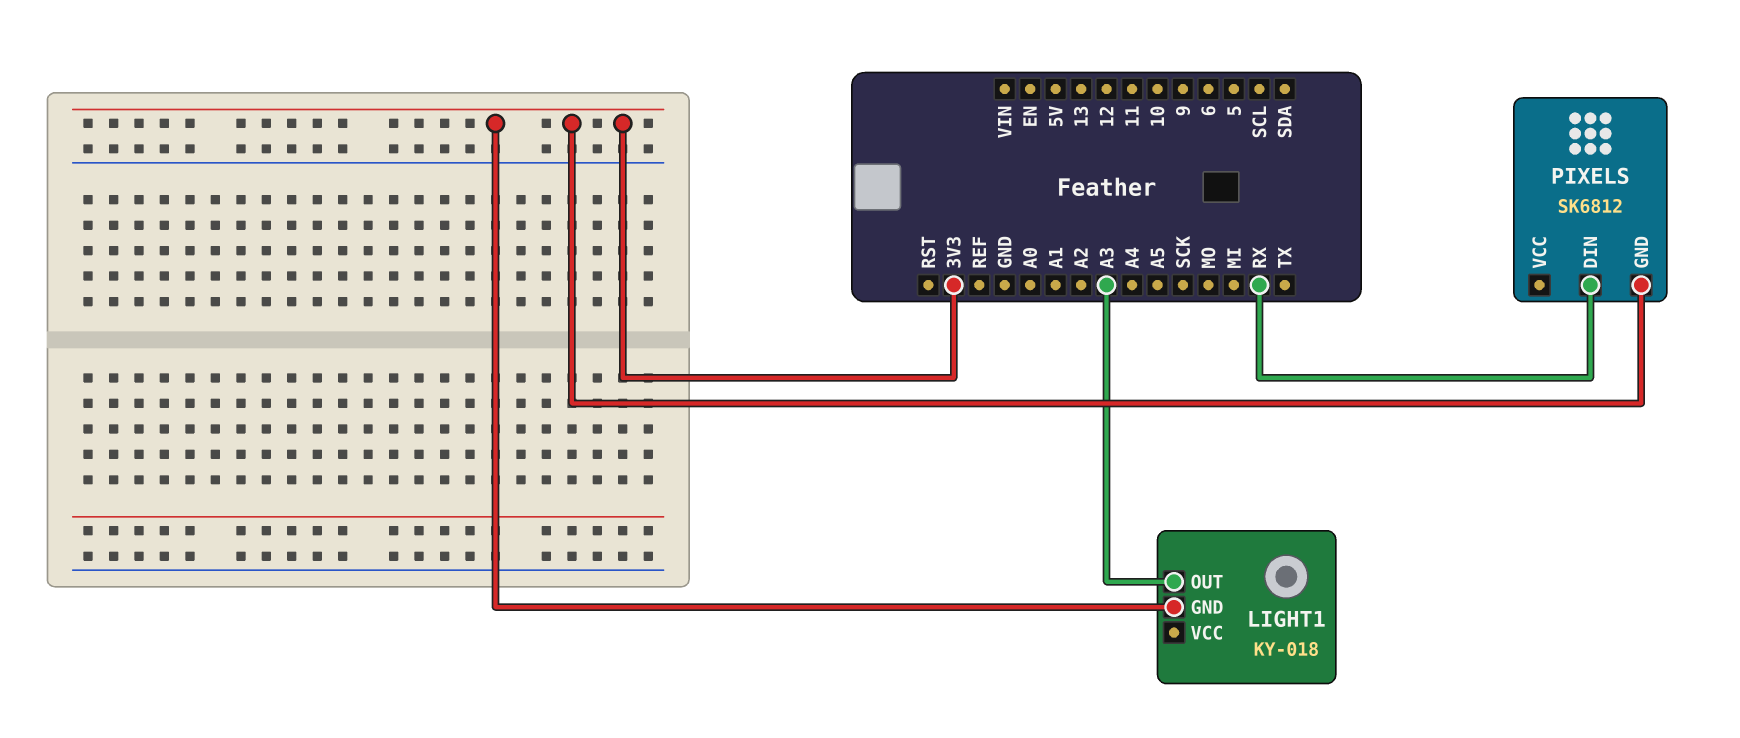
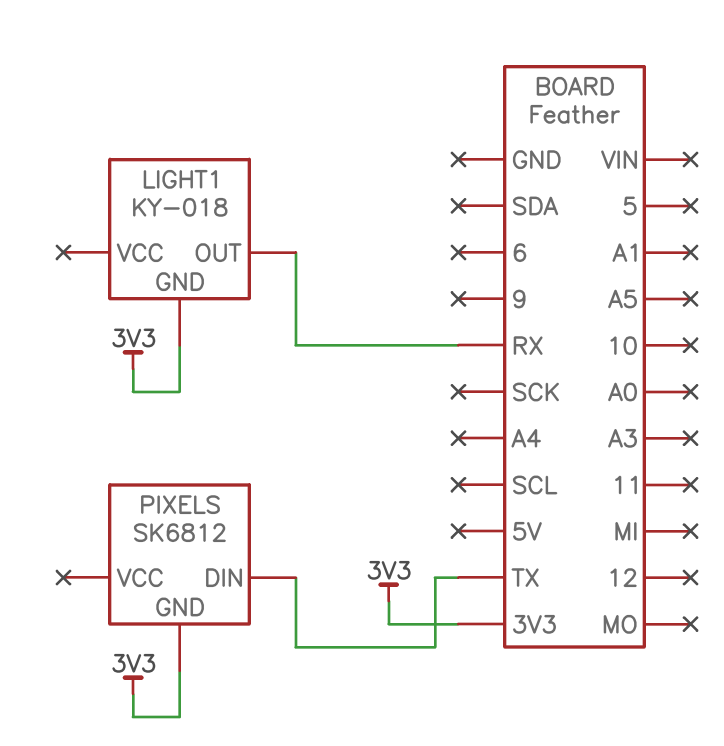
LIGHT1 pin OUT: A3 -> RX
PIXELS pin DIN: RX -> TX

